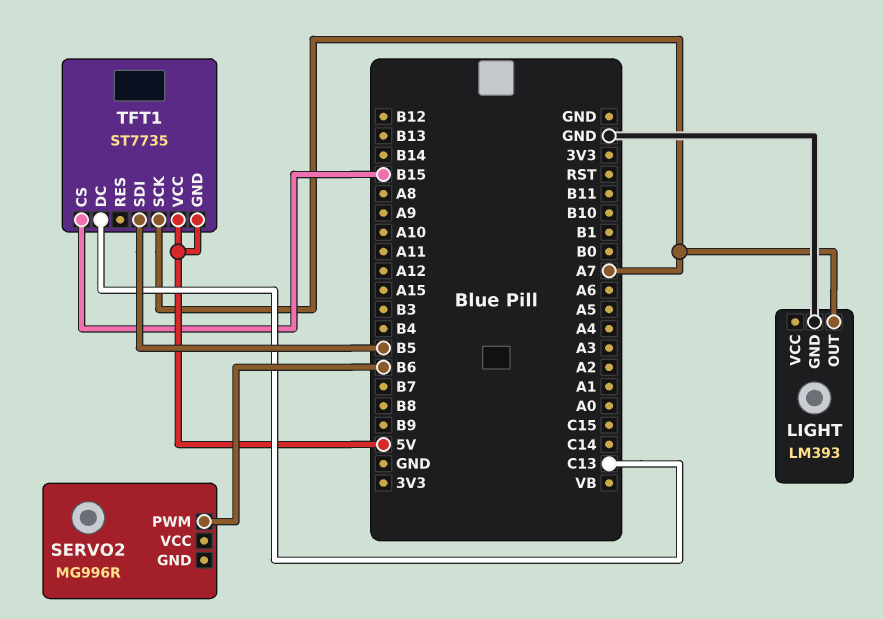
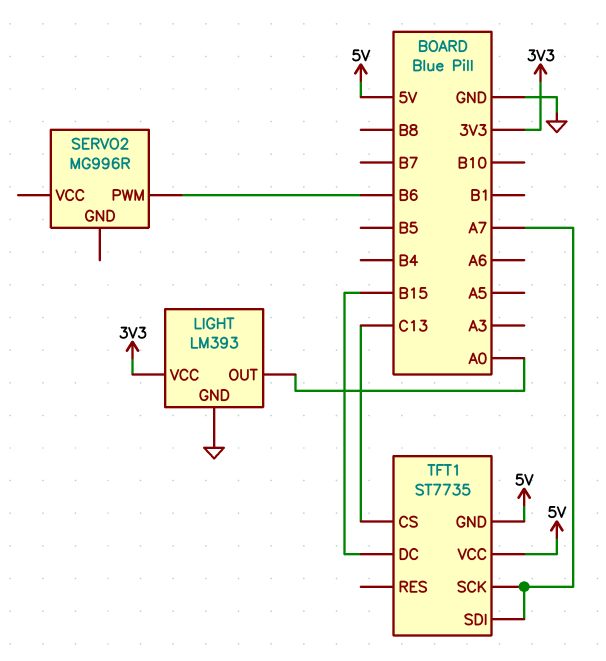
LIGHT pin OUT: A7 -> A0
LIGHT pin VCC: none -> 3V3
TFT1 pin CS: B15 -> C13
TFT1 pin DC: C13 -> B15
TFT1 pin SDI: B5 -> A7

